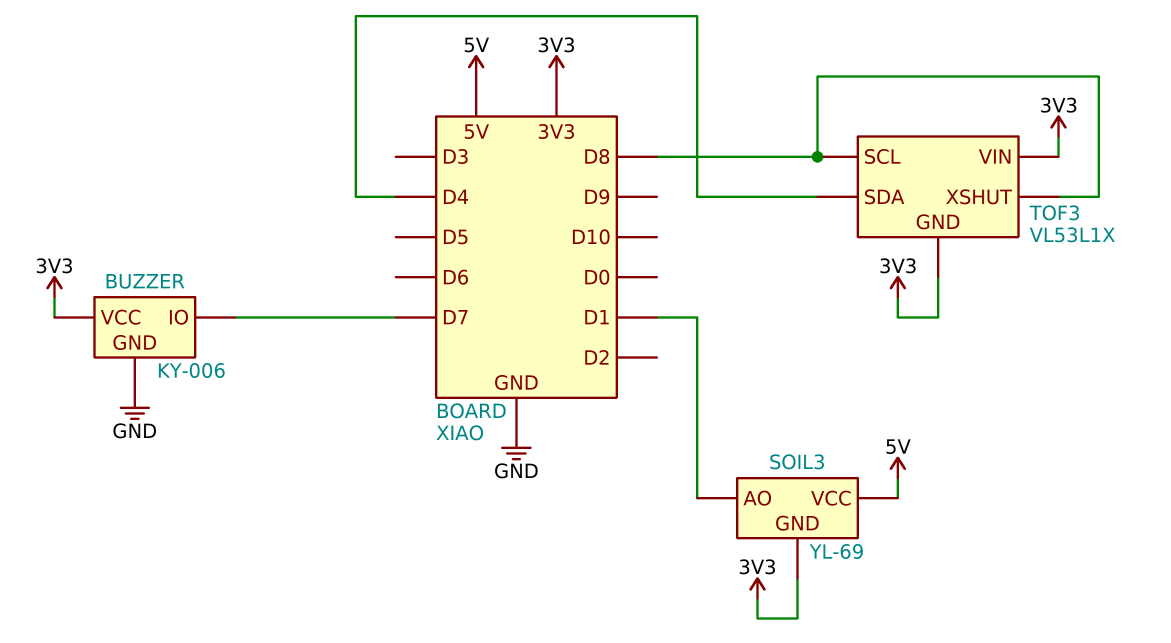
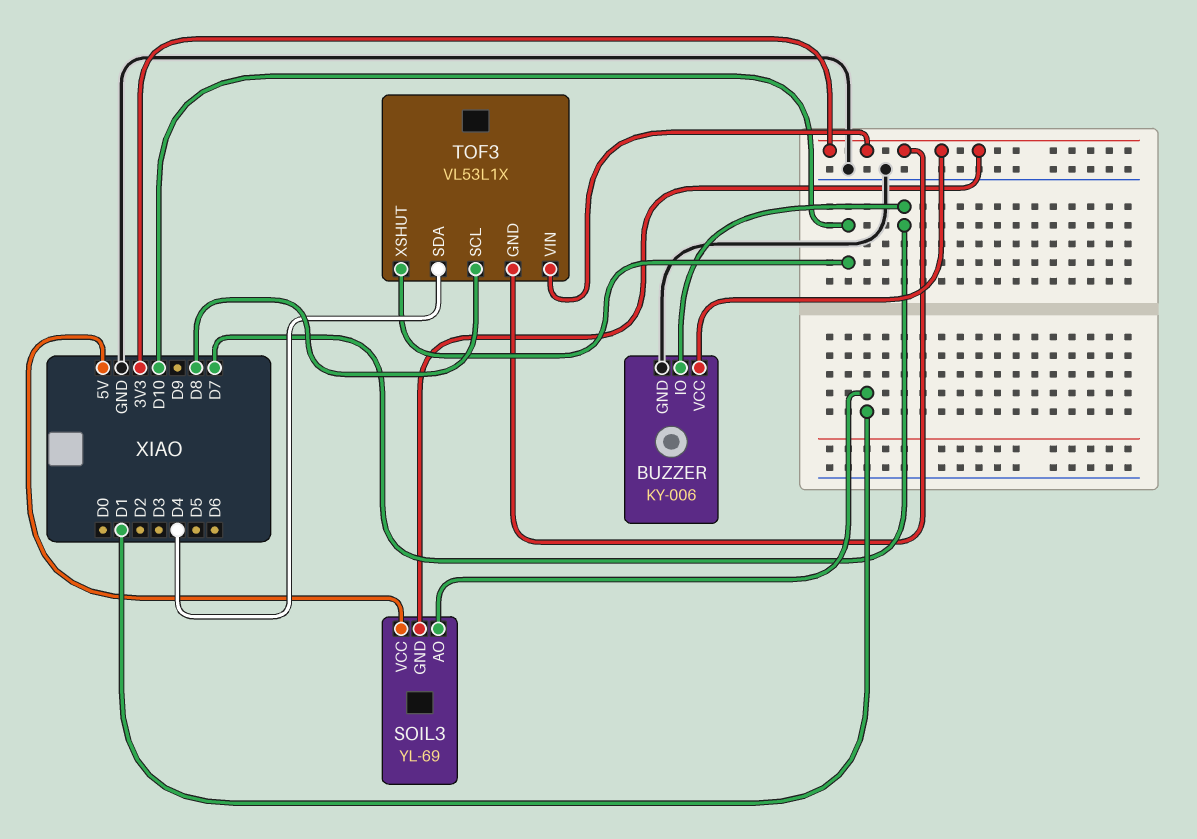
TOF3 pin XSHUT: D8 -> D10

